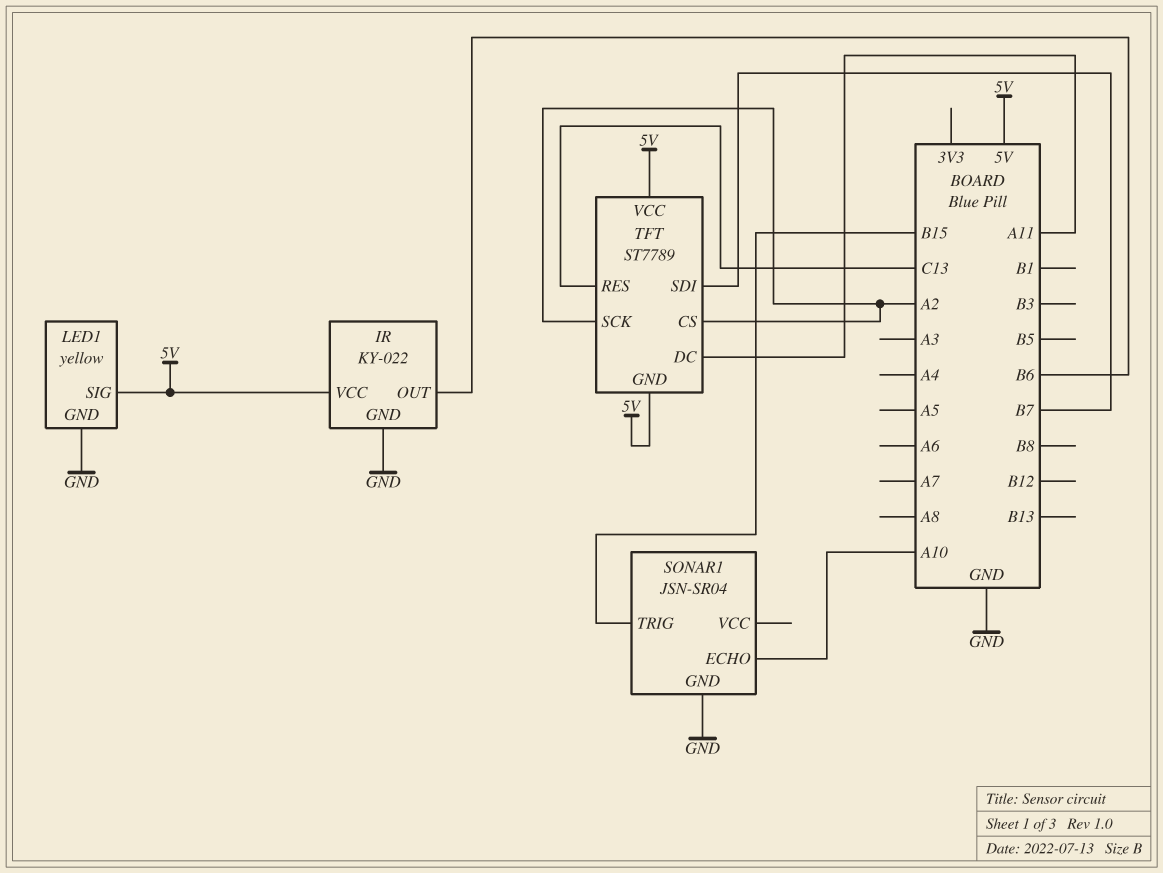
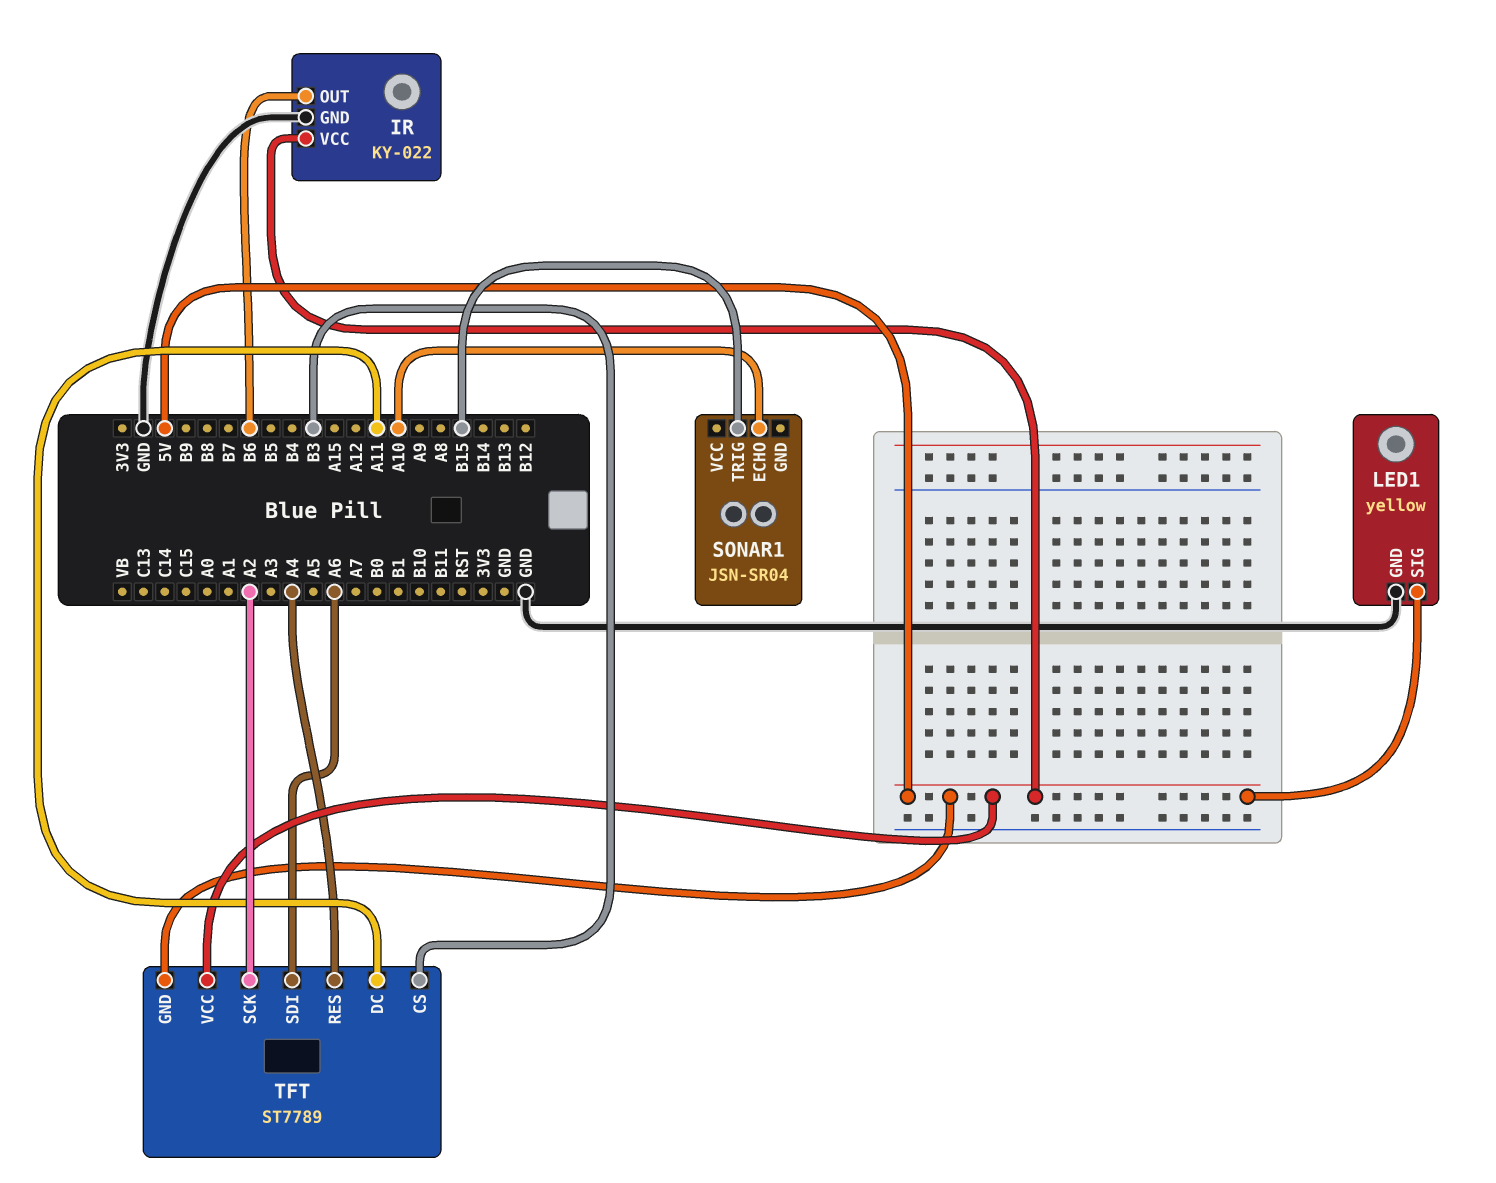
SONAR1 pin GND: GND -> none
TFT pin CS: A2 -> B3
TFT pin RES: C13 -> A4
TFT pin SDI: B7 -> A6

